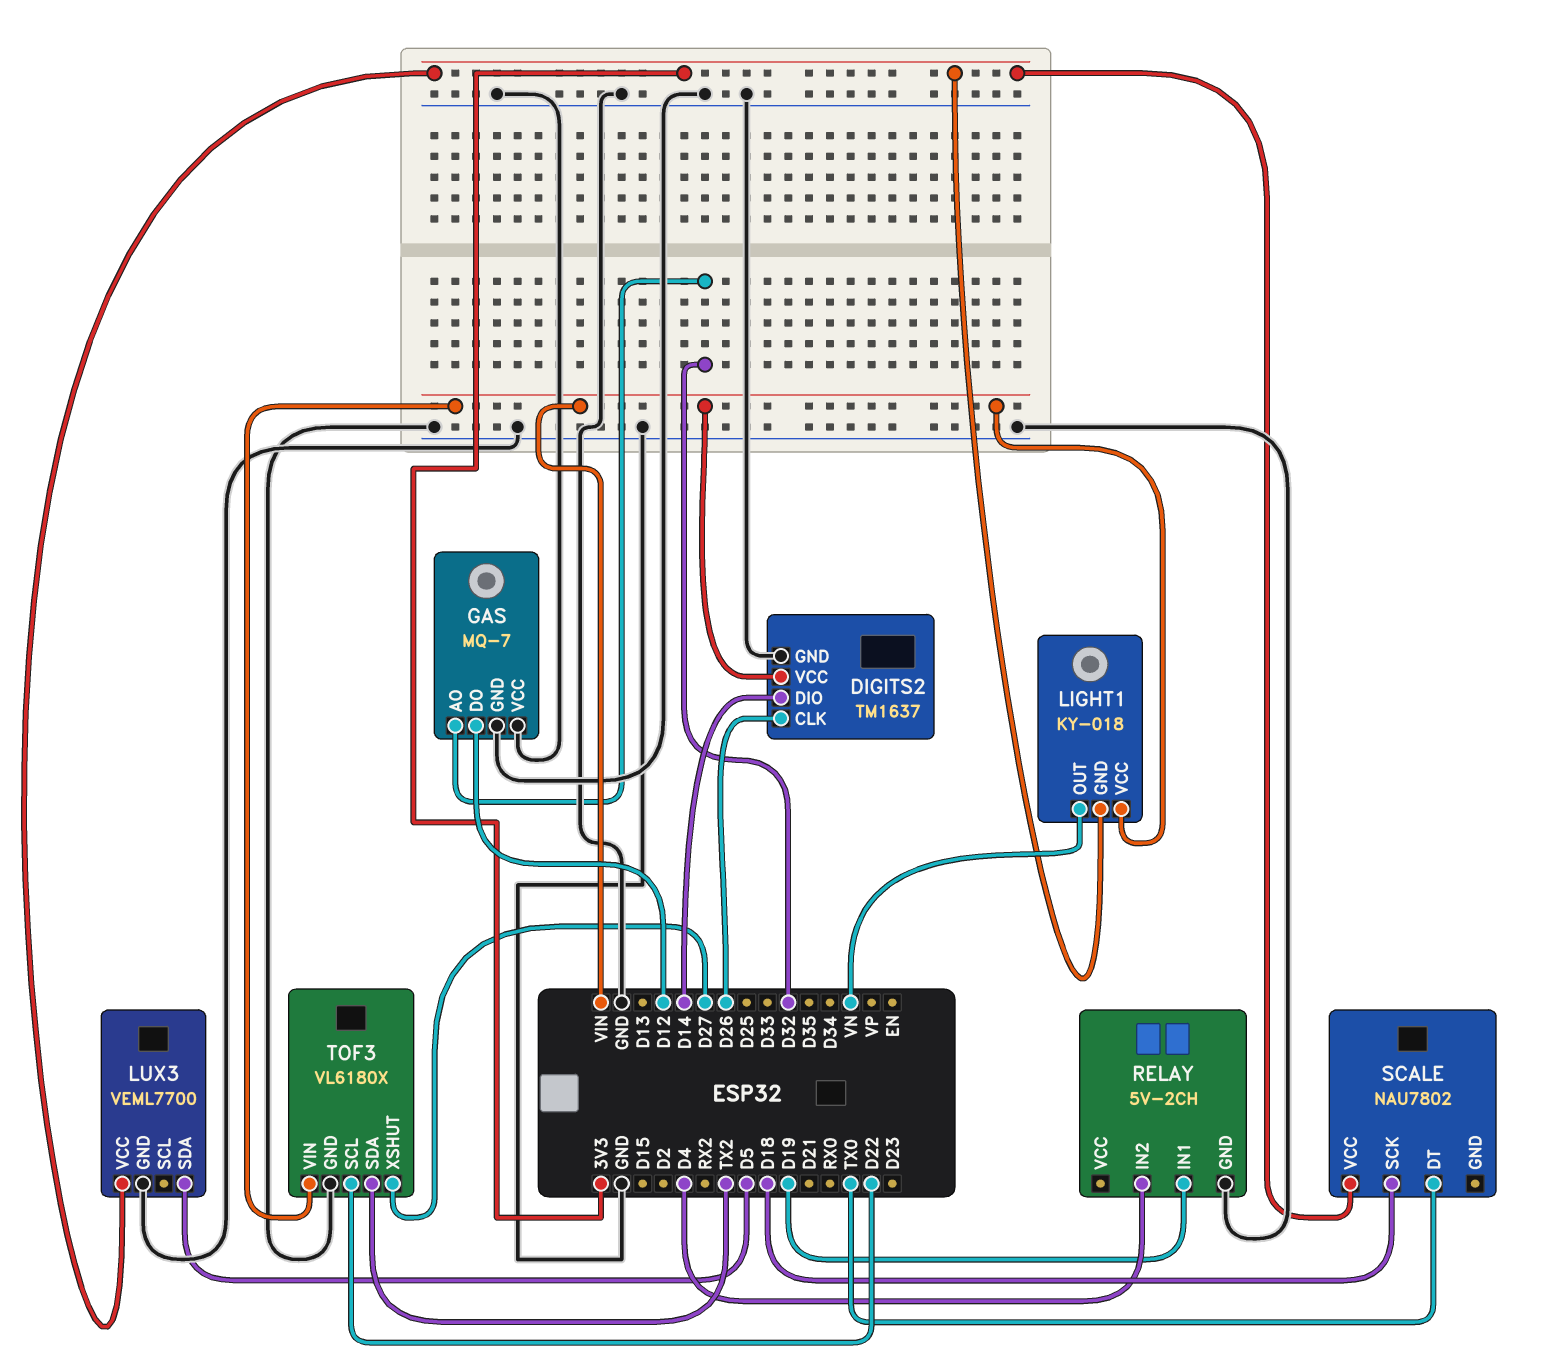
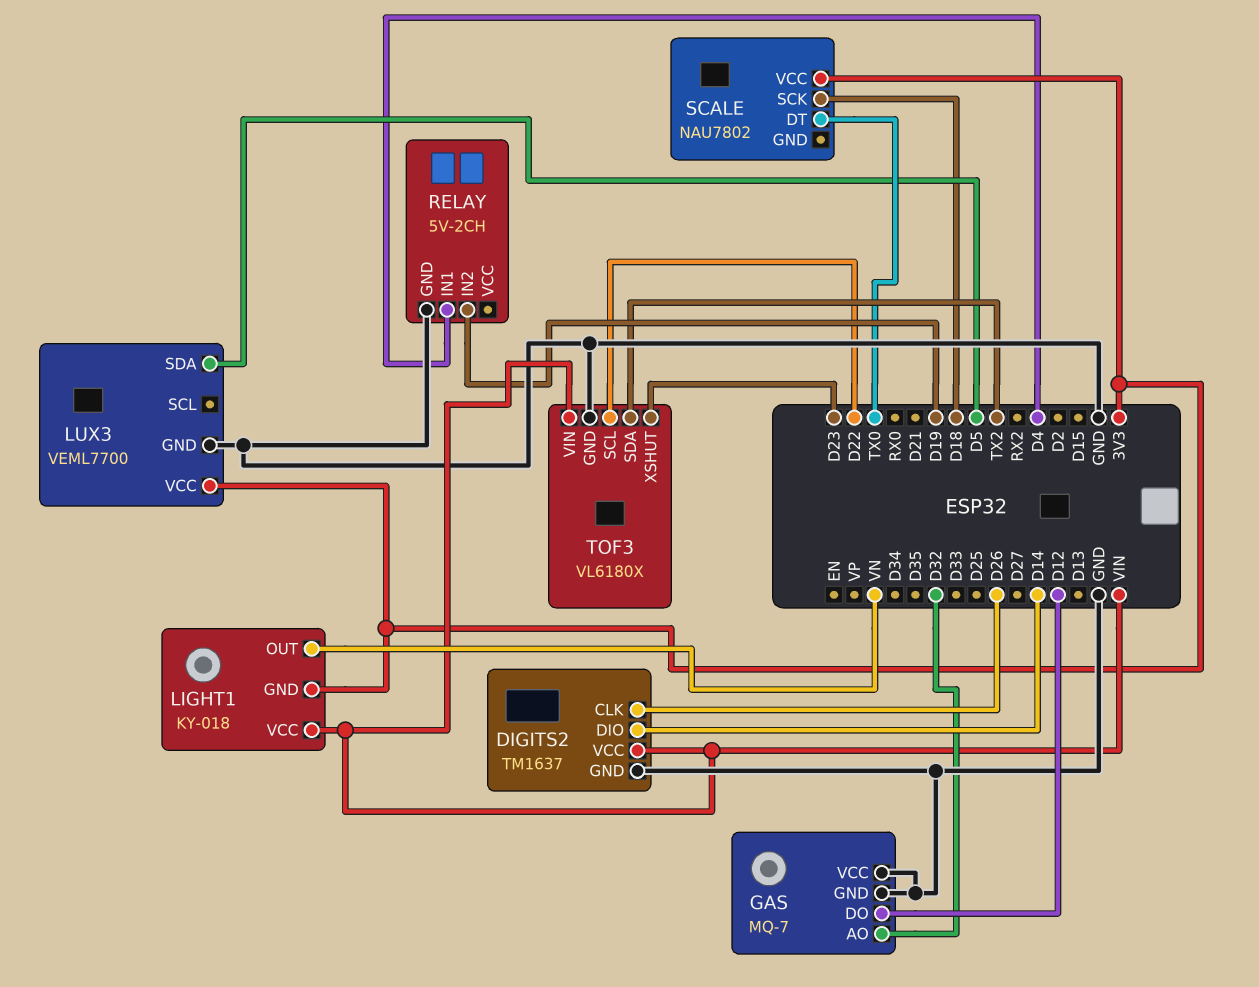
RELAY pin IN1: D19 -> D4
RELAY pin IN2: D4 -> D19
TOF3 pin XSHUT: D27 -> D23

